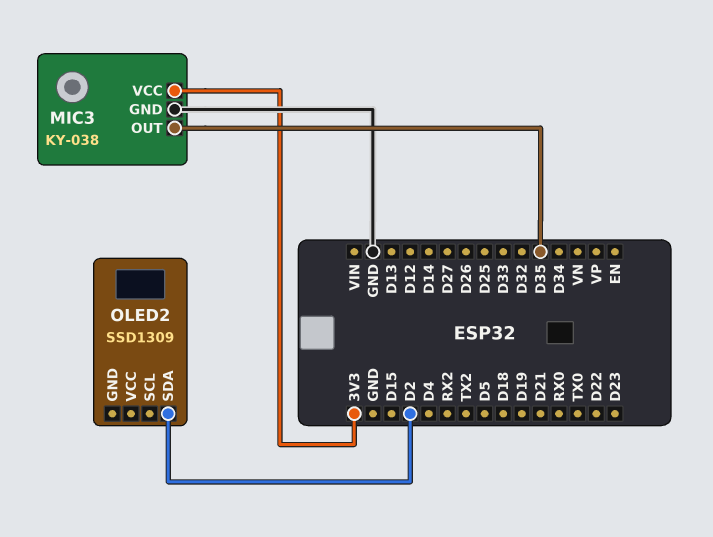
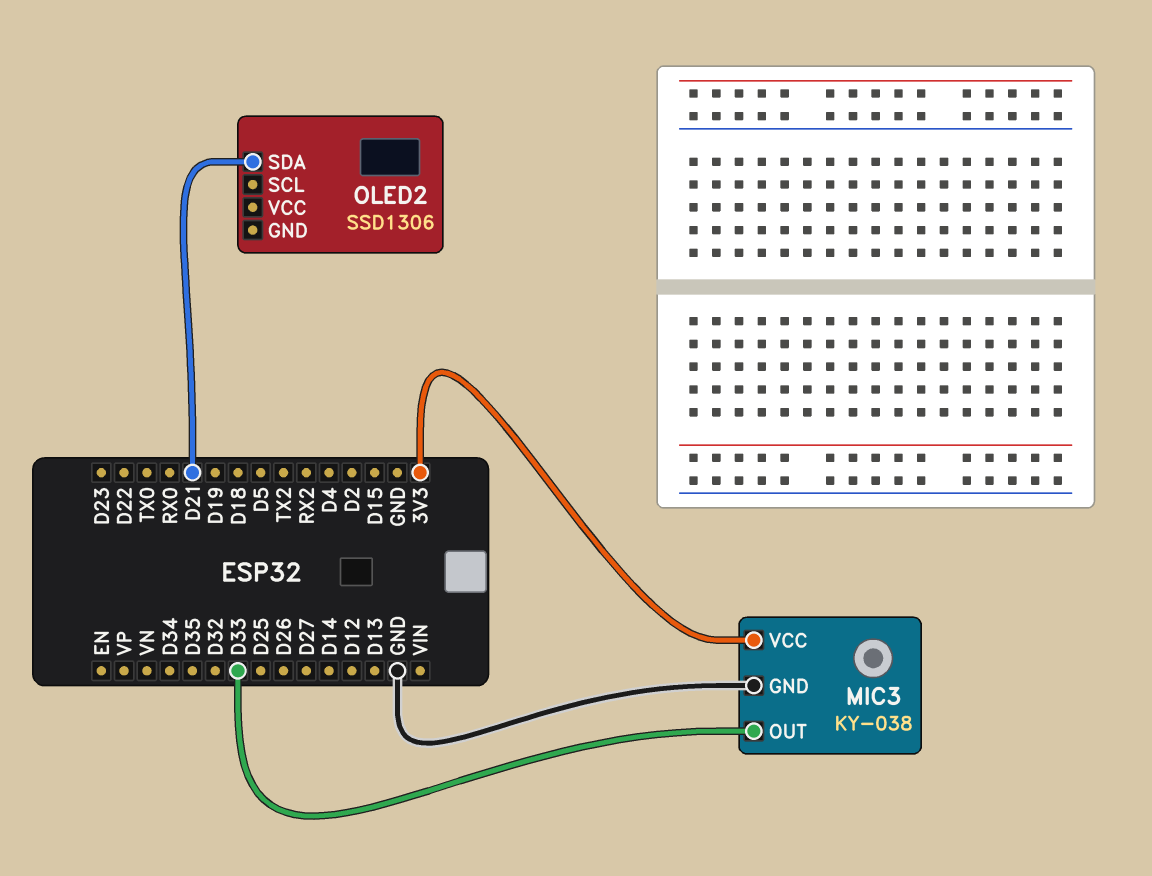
MIC3 pin OUT: D35 -> D33
OLED2: SSD1309 -> SSD1306
OLED2 pin SDA: D2 -> D21

